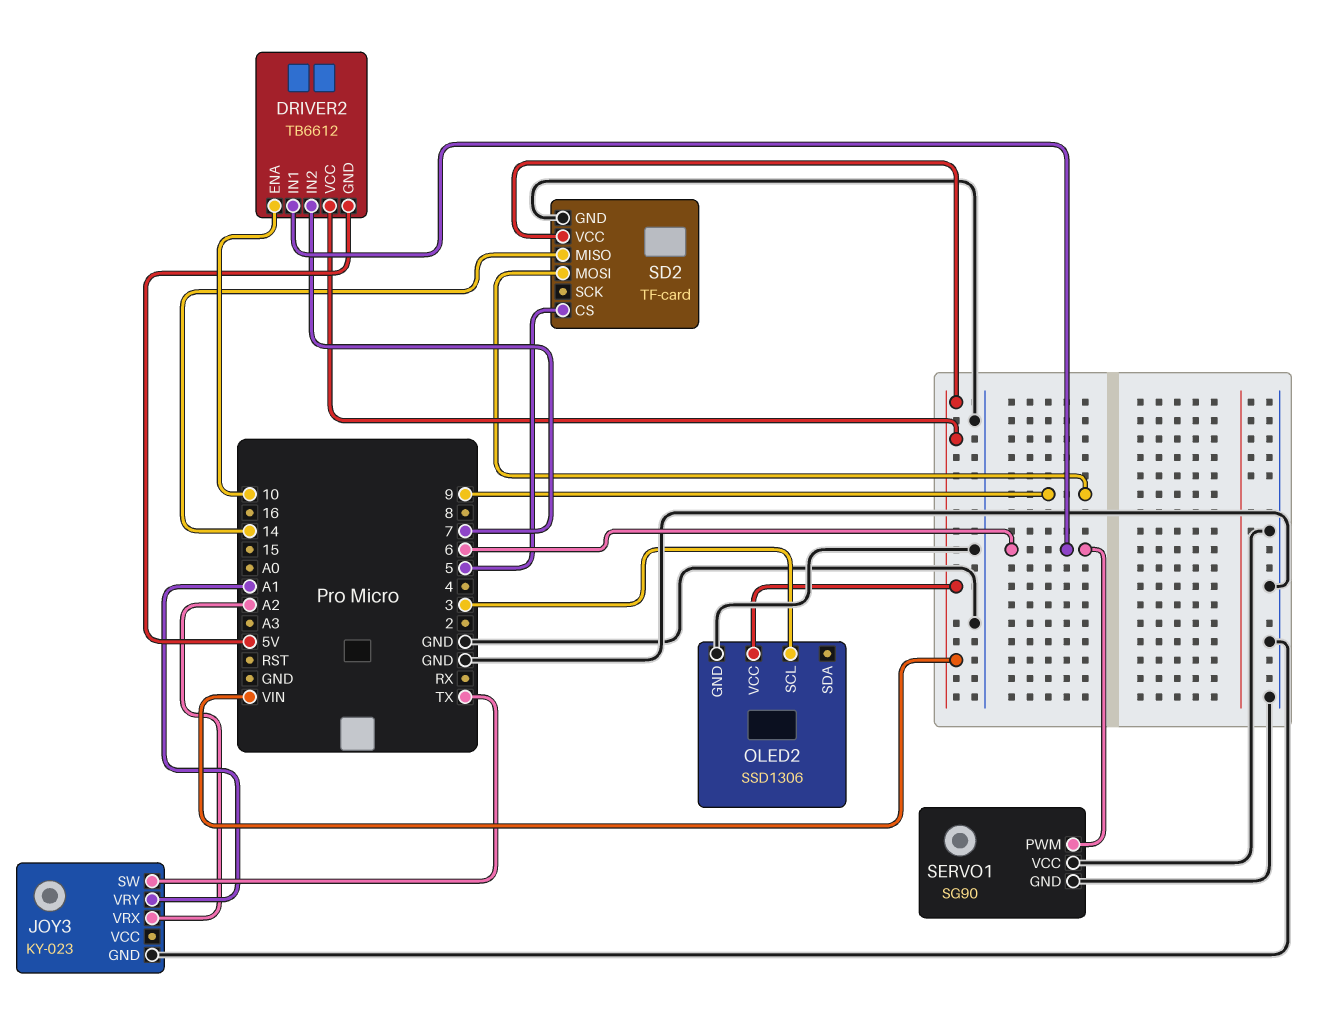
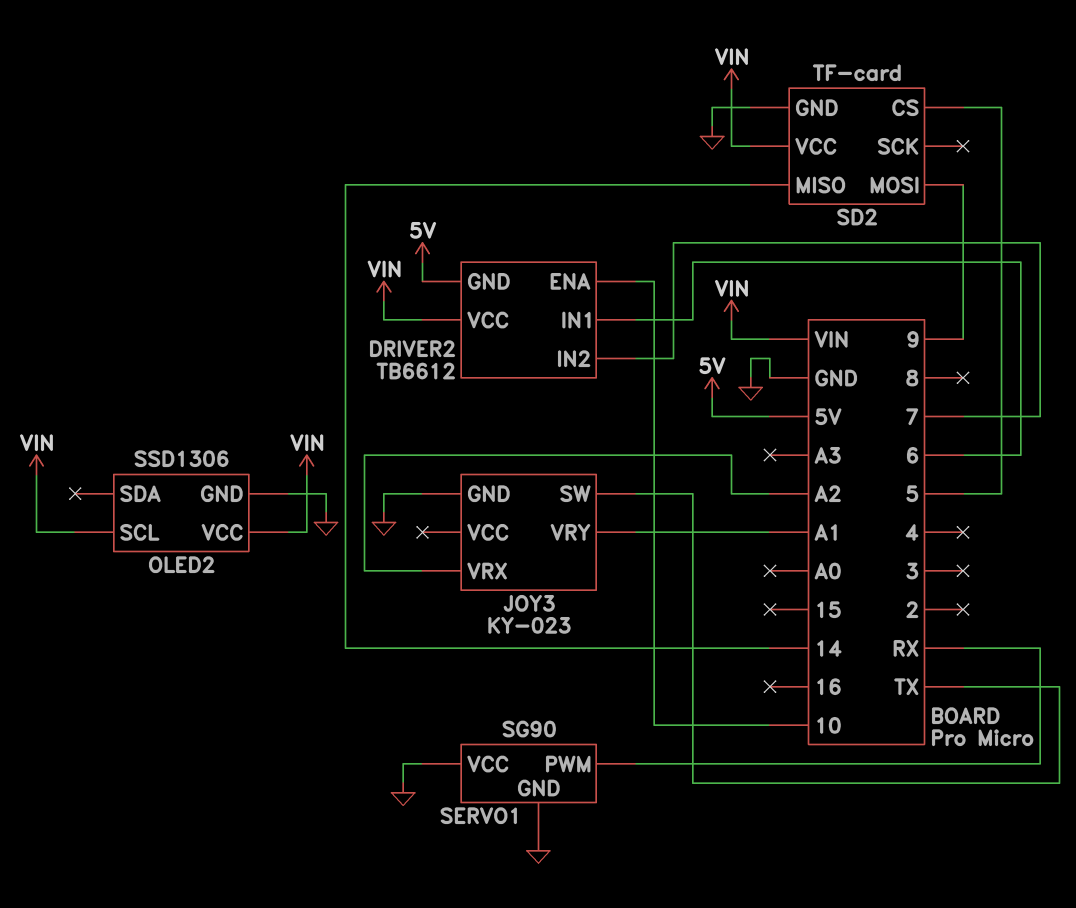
OLED2 pin SCL: 3 -> VIN
SERVO1 pin PWM: 6 -> RX

